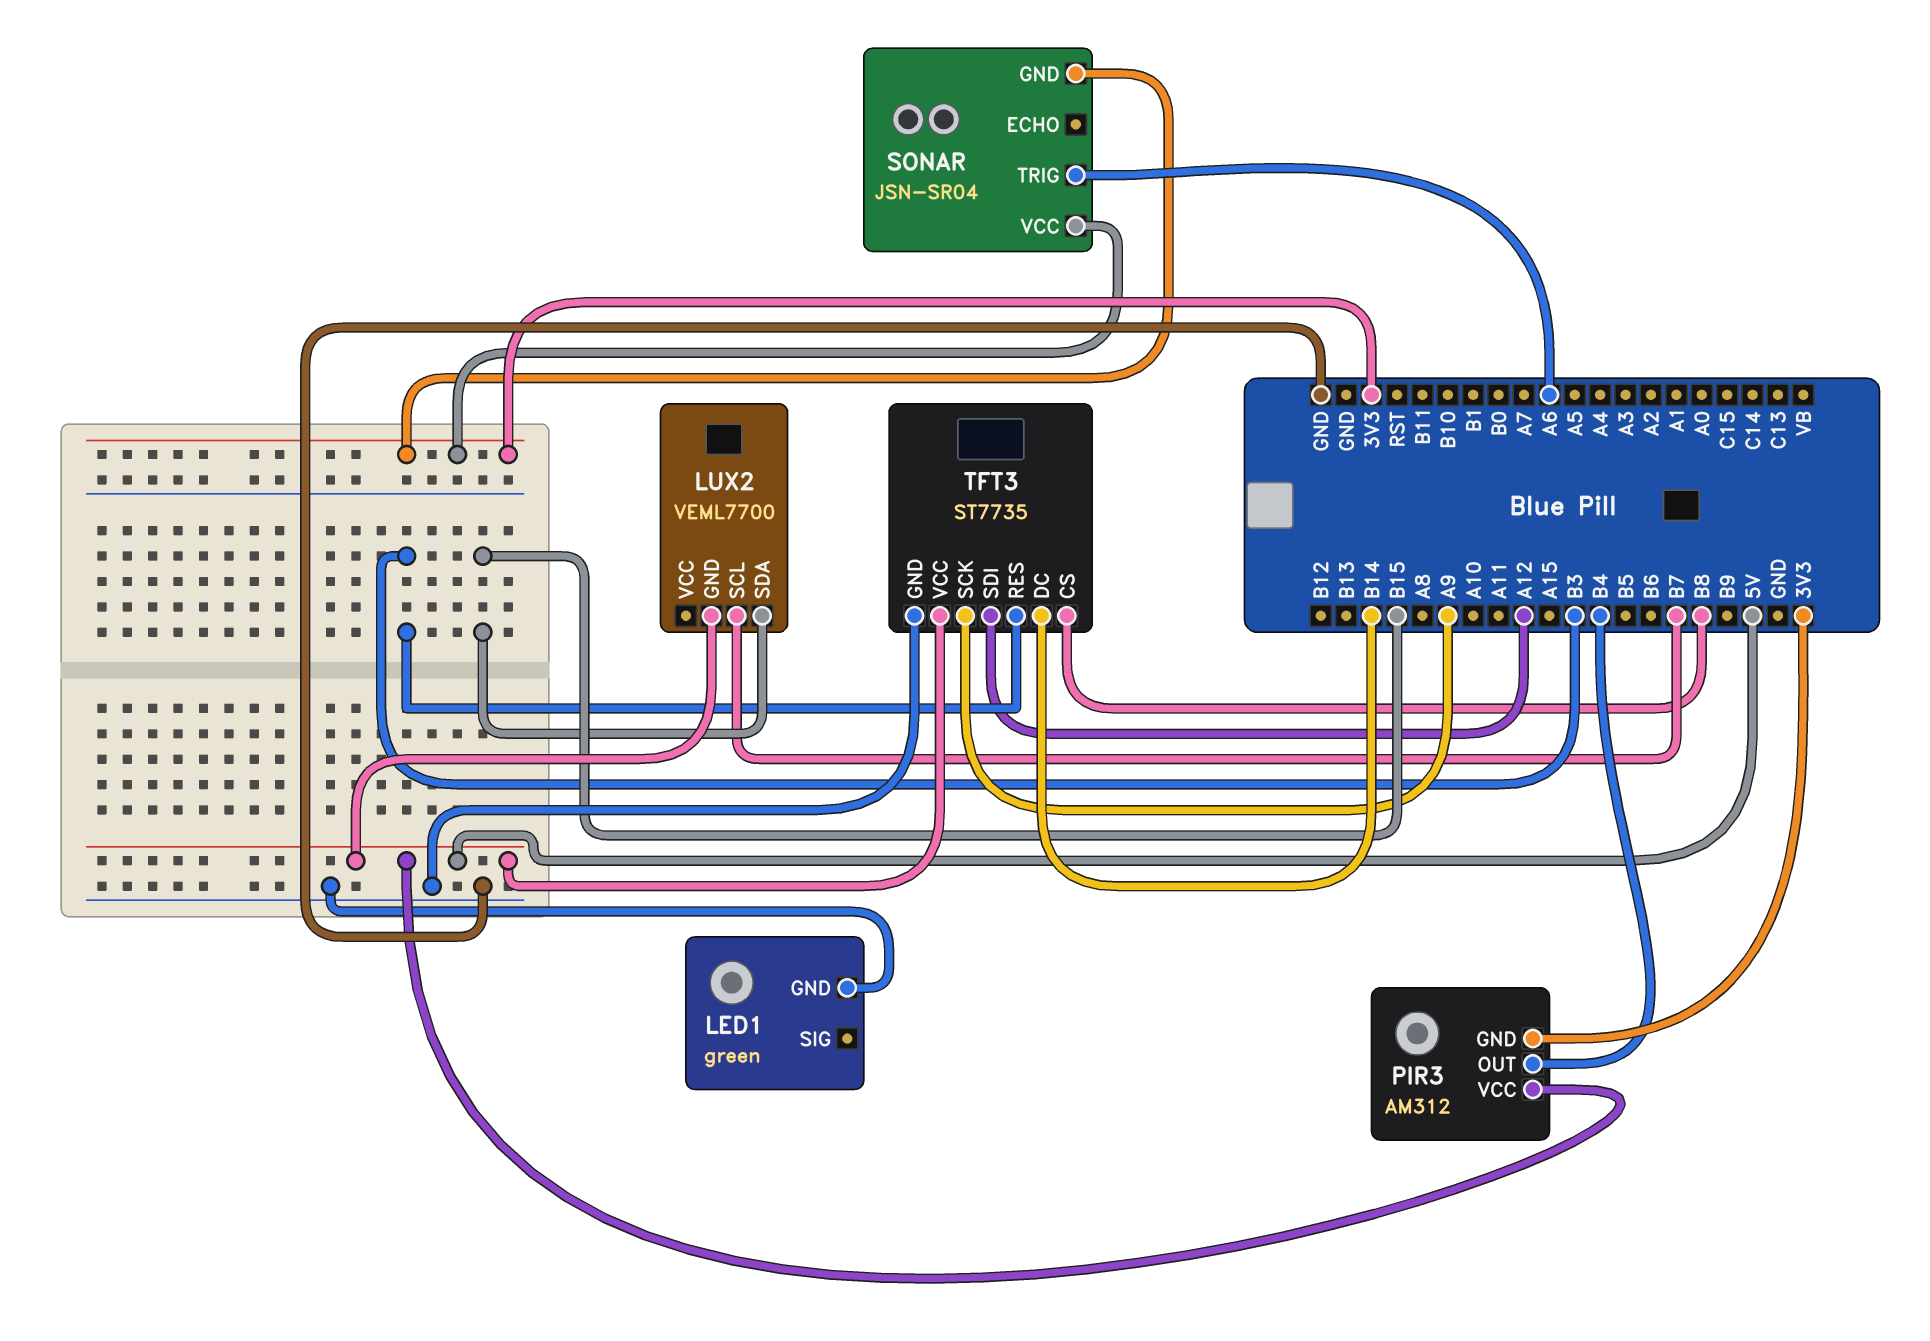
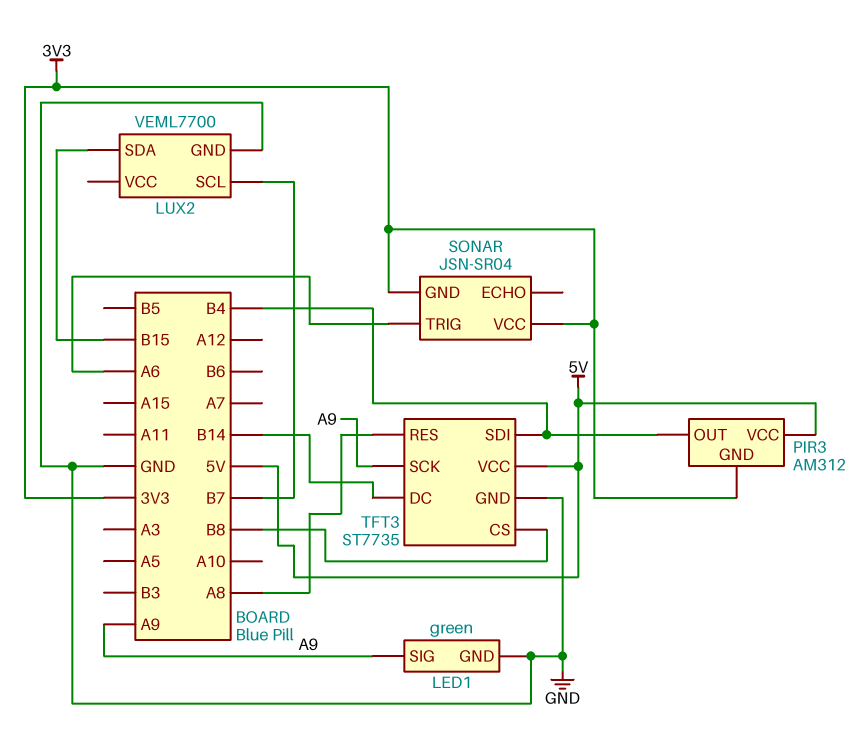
LED1 pin SIG: none -> A9
LUX2 pin GND: 5V -> GND
TFT3 pin RES: B3 -> A8
TFT3 pin SDI: A12 -> B4

